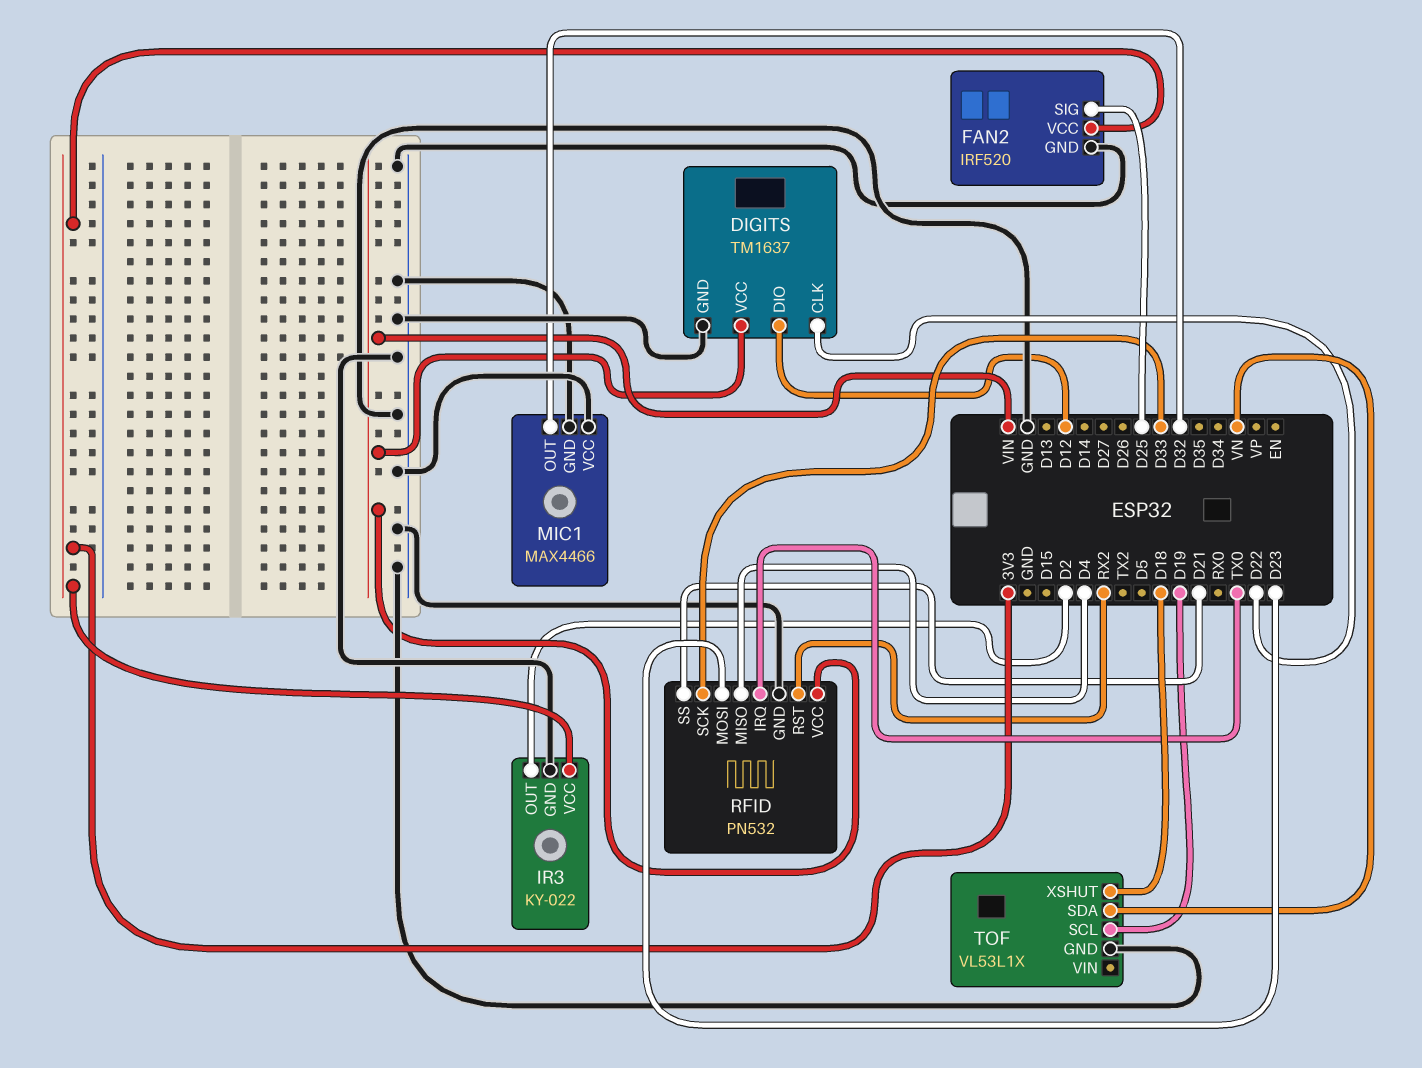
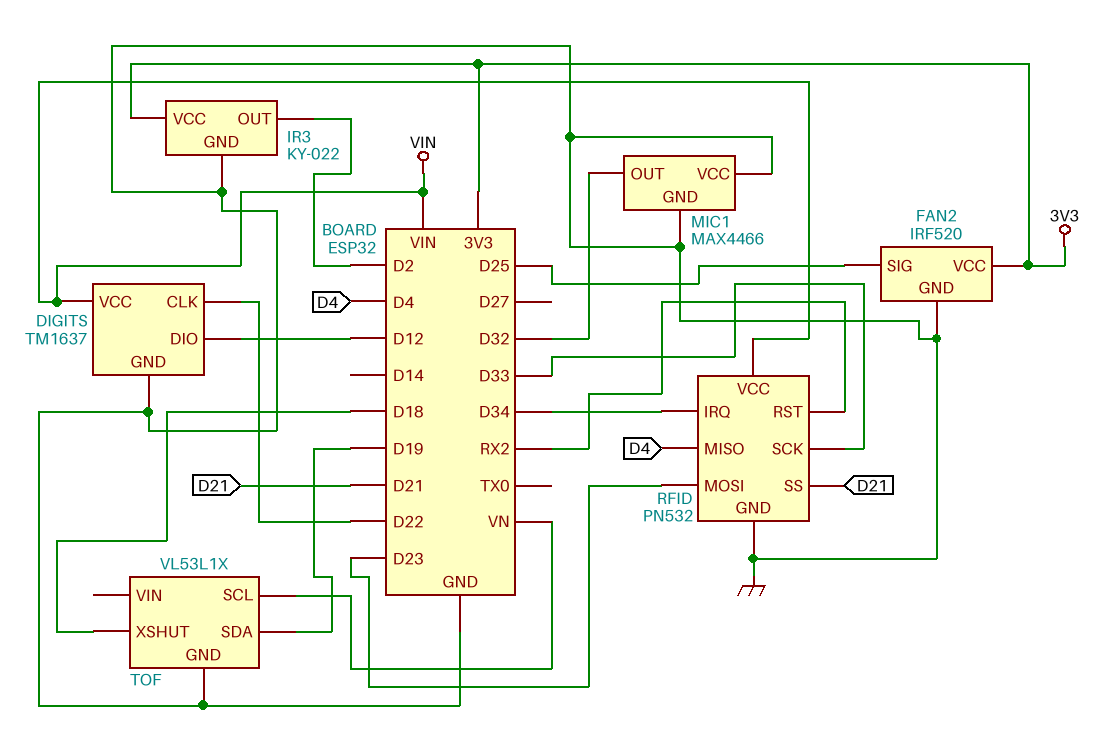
RFID pin IRQ: TX0 -> D34
TOF pin SCL: D19 -> VN
TOF pin SDA: VN -> D19

